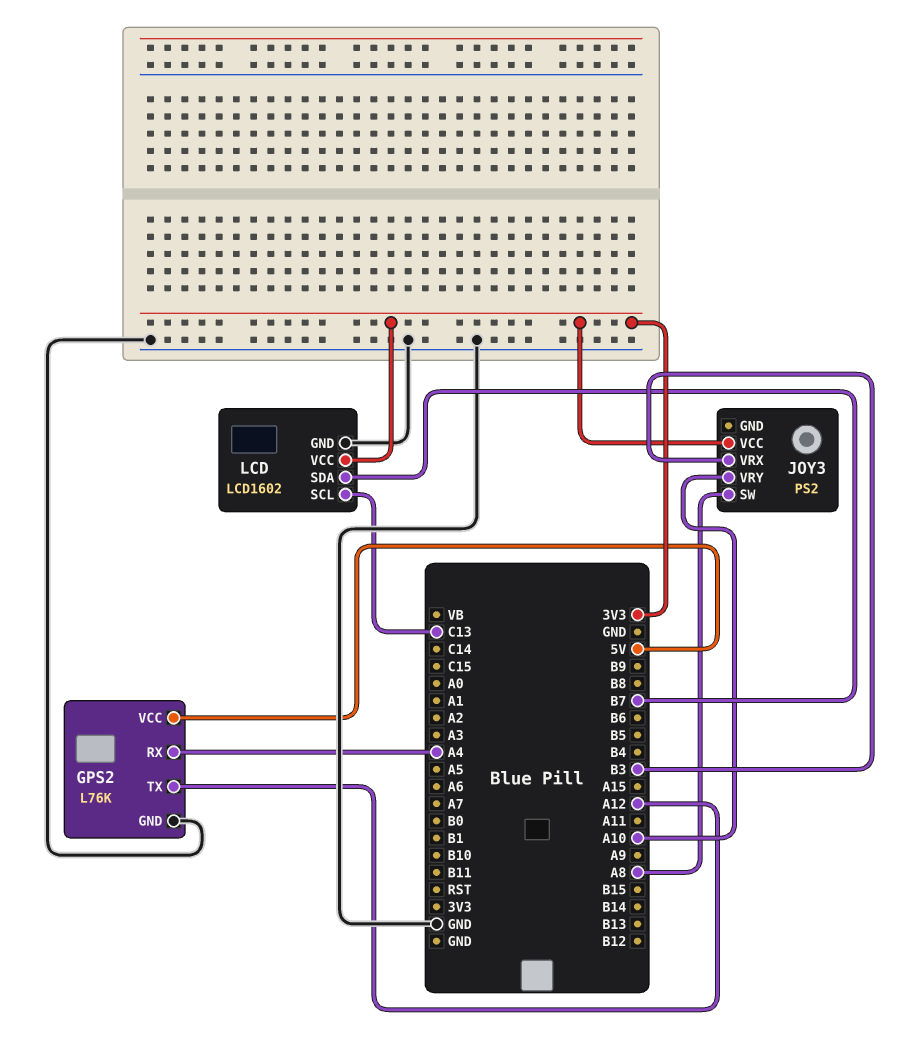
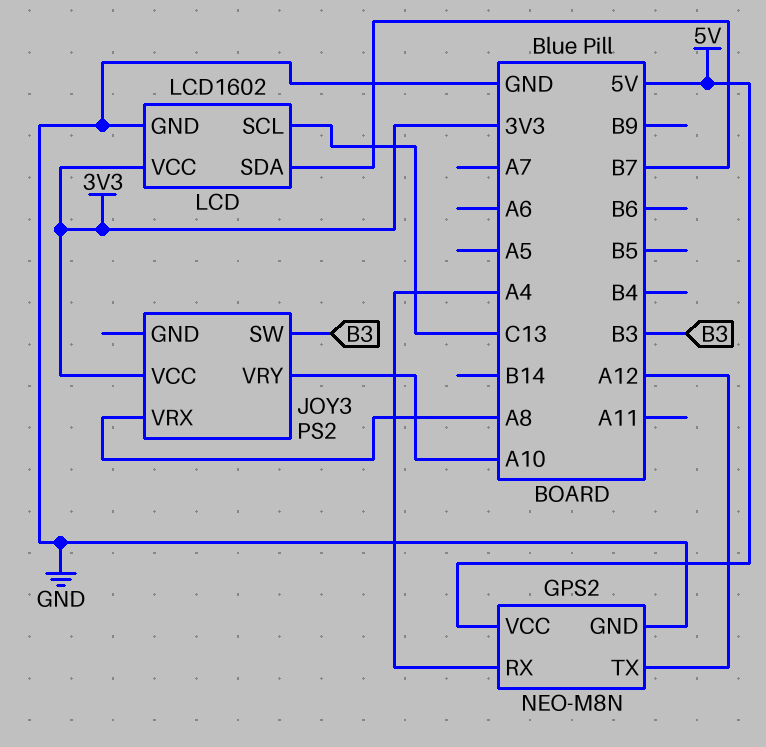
GPS2: L76K -> NEO-M8N
JOY3 pin SW: A8 -> B3
JOY3 pin VRX: B3 -> A8

